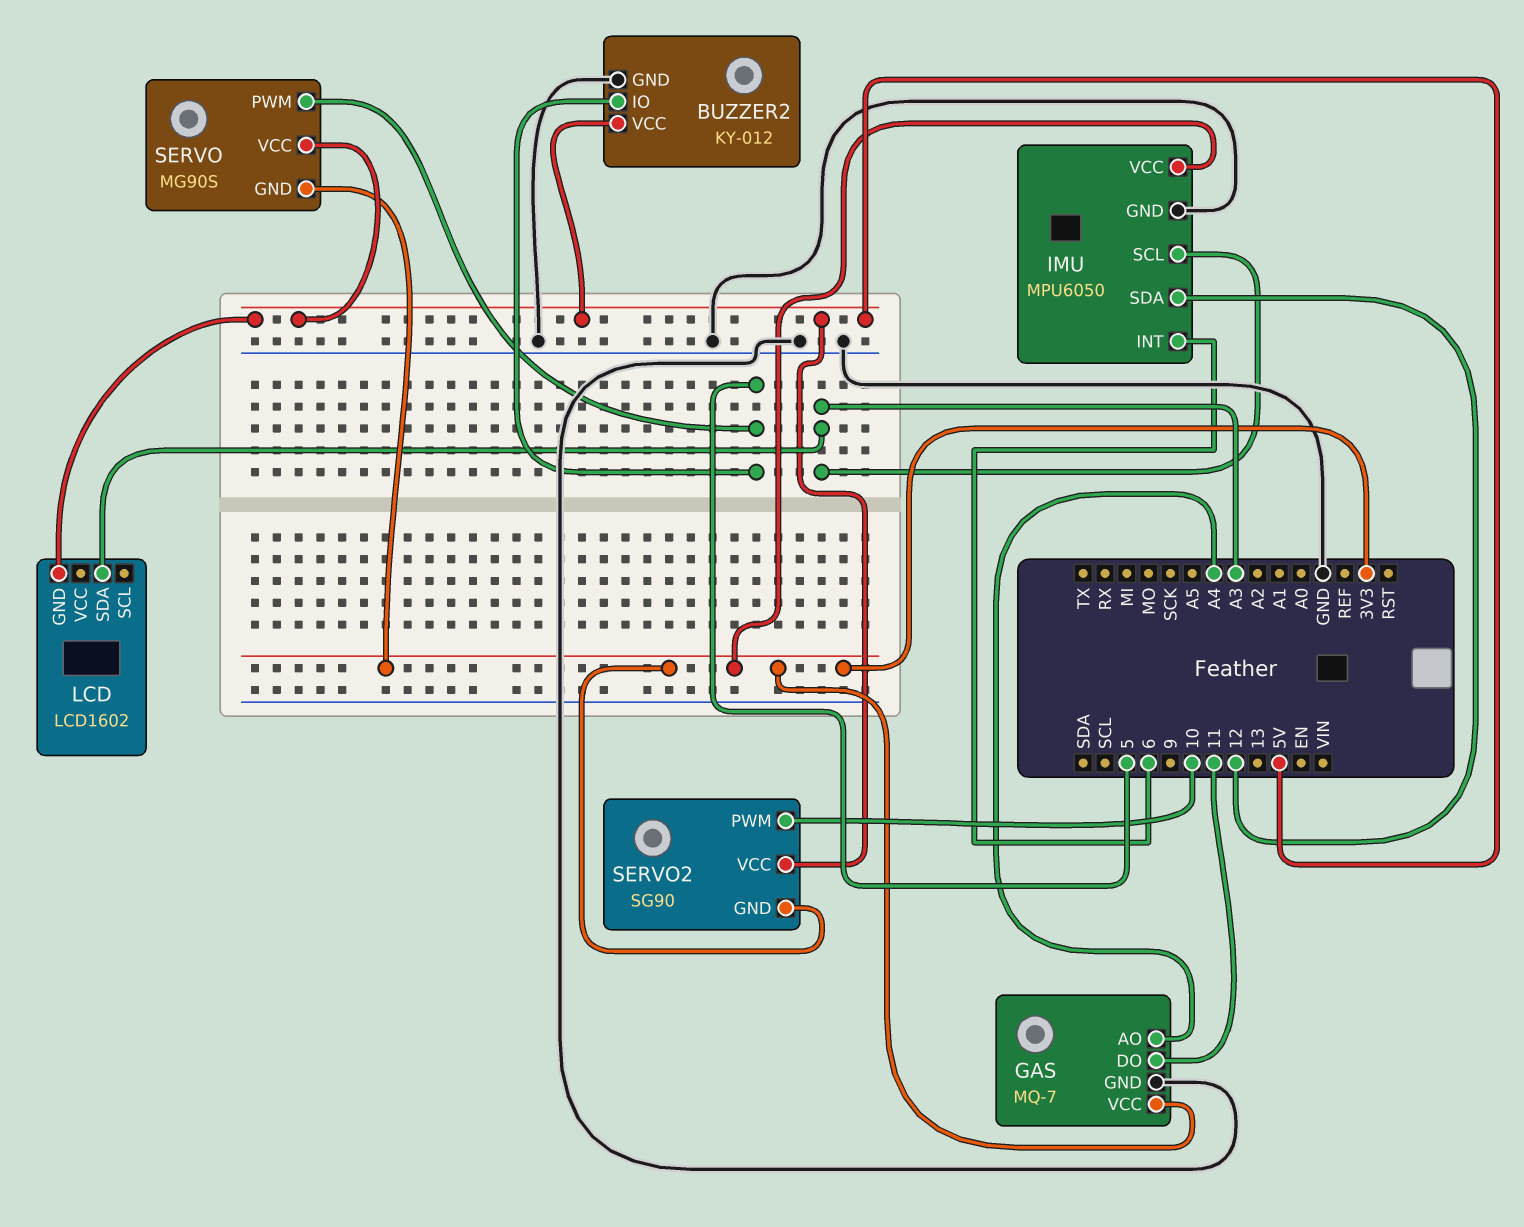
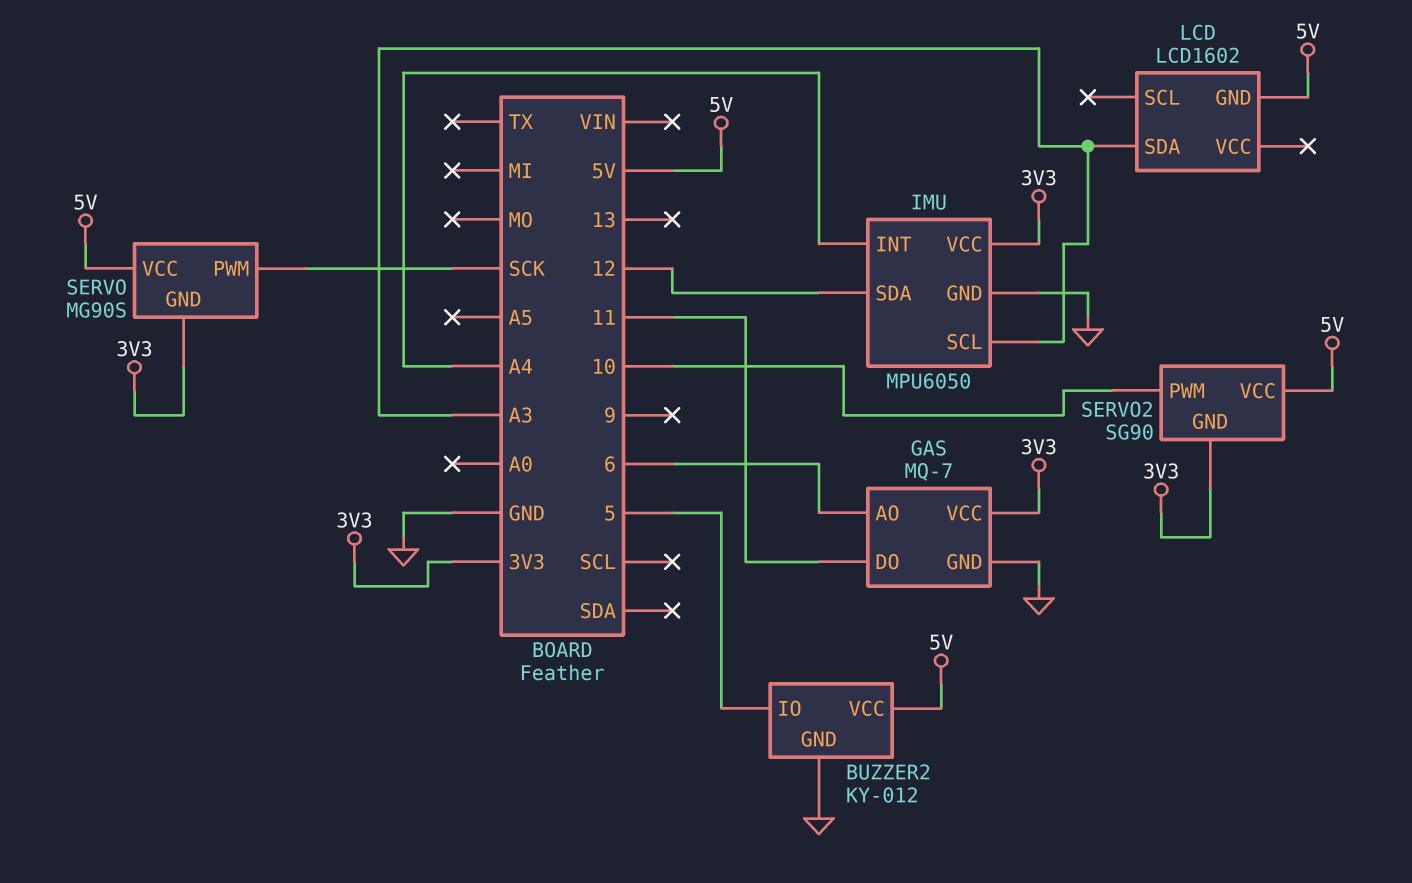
GAS pin AO: A4 -> 6
IMU pin INT: 6 -> A4
SERVO pin PWM: 5 -> SCK

